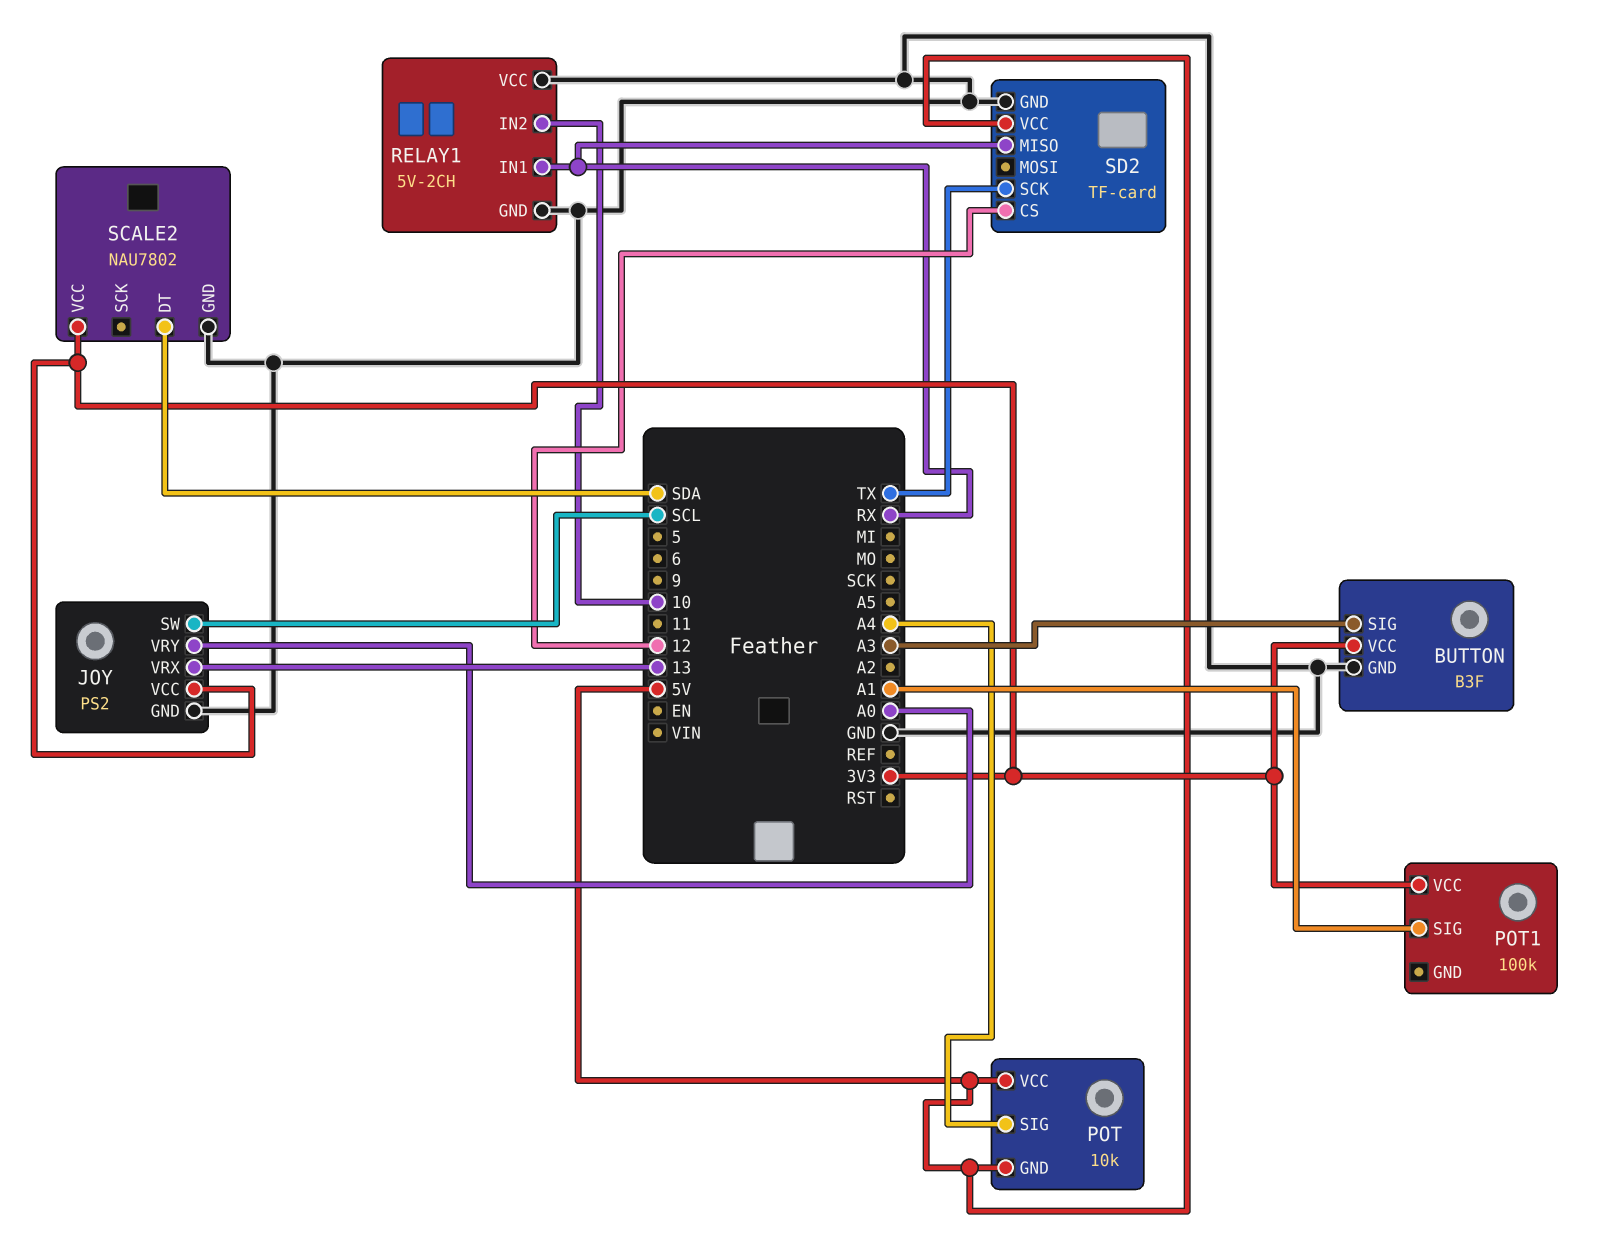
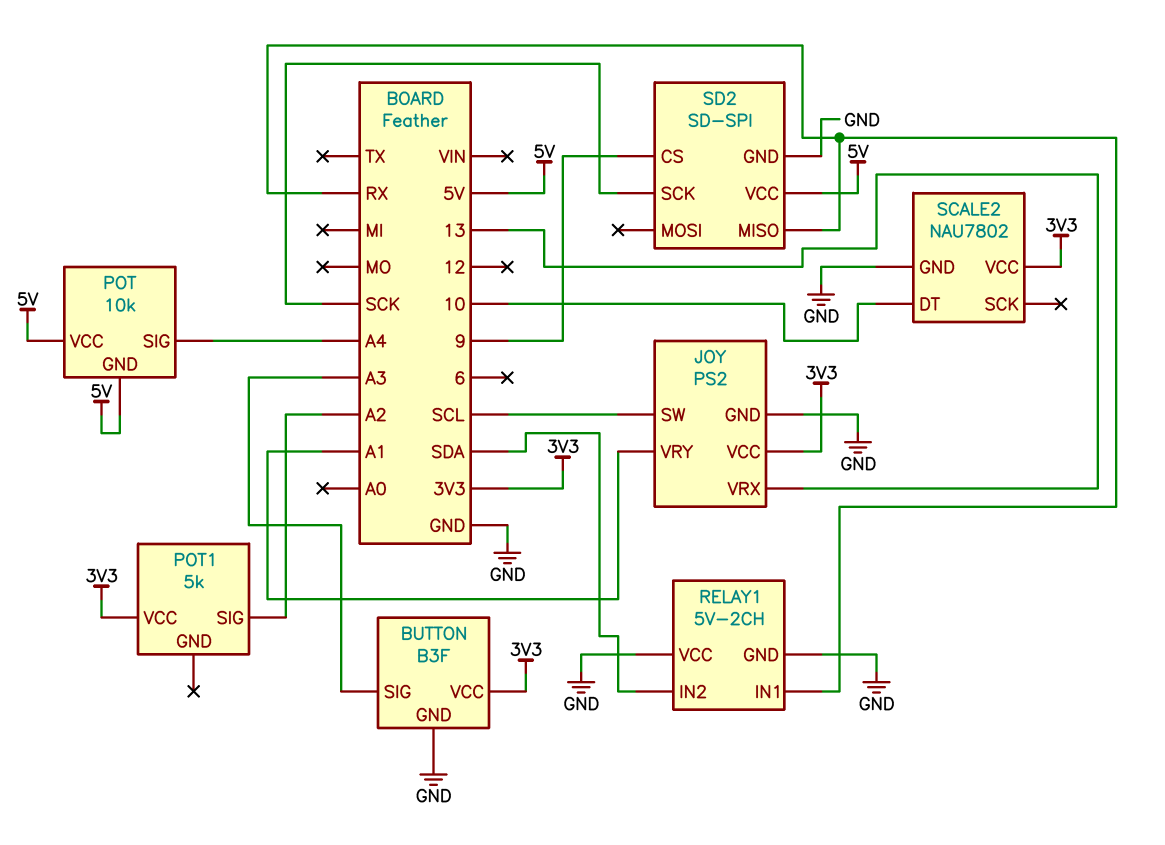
JOY pin VRY: A0 -> A1
POT1: 100k -> 5k
POT1 pin SIG: A1 -> A2
RELAY1 pin IN2: 10 -> SDA
SCALE2 pin DT: SDA -> 10
SD2: TF-card -> SD-SPI
SD2 pin CS: 12 -> 9
SD2 pin SCK: TX -> SCK

